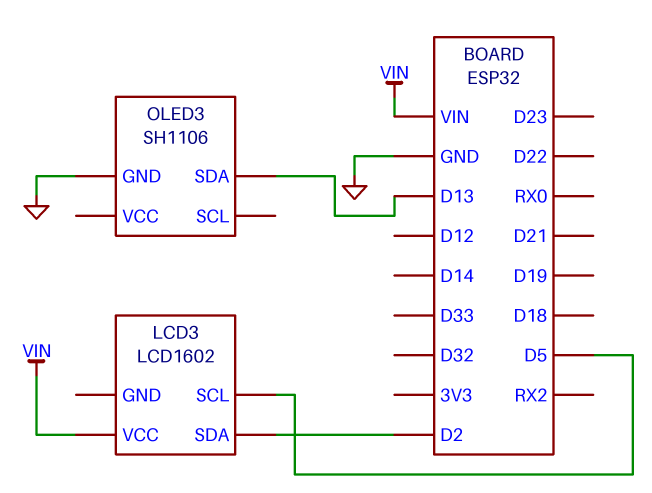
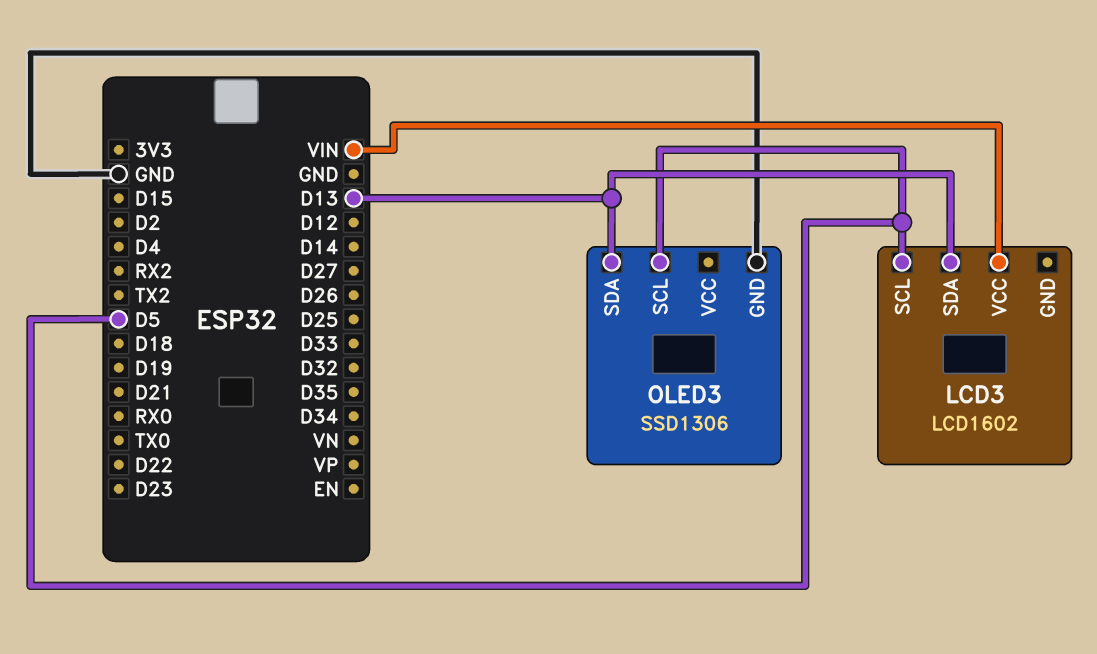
LCD3 pin SDA: D2 -> D13
OLED3: SH1106 -> SSD1306
OLED3 pin SCL: none -> D5

